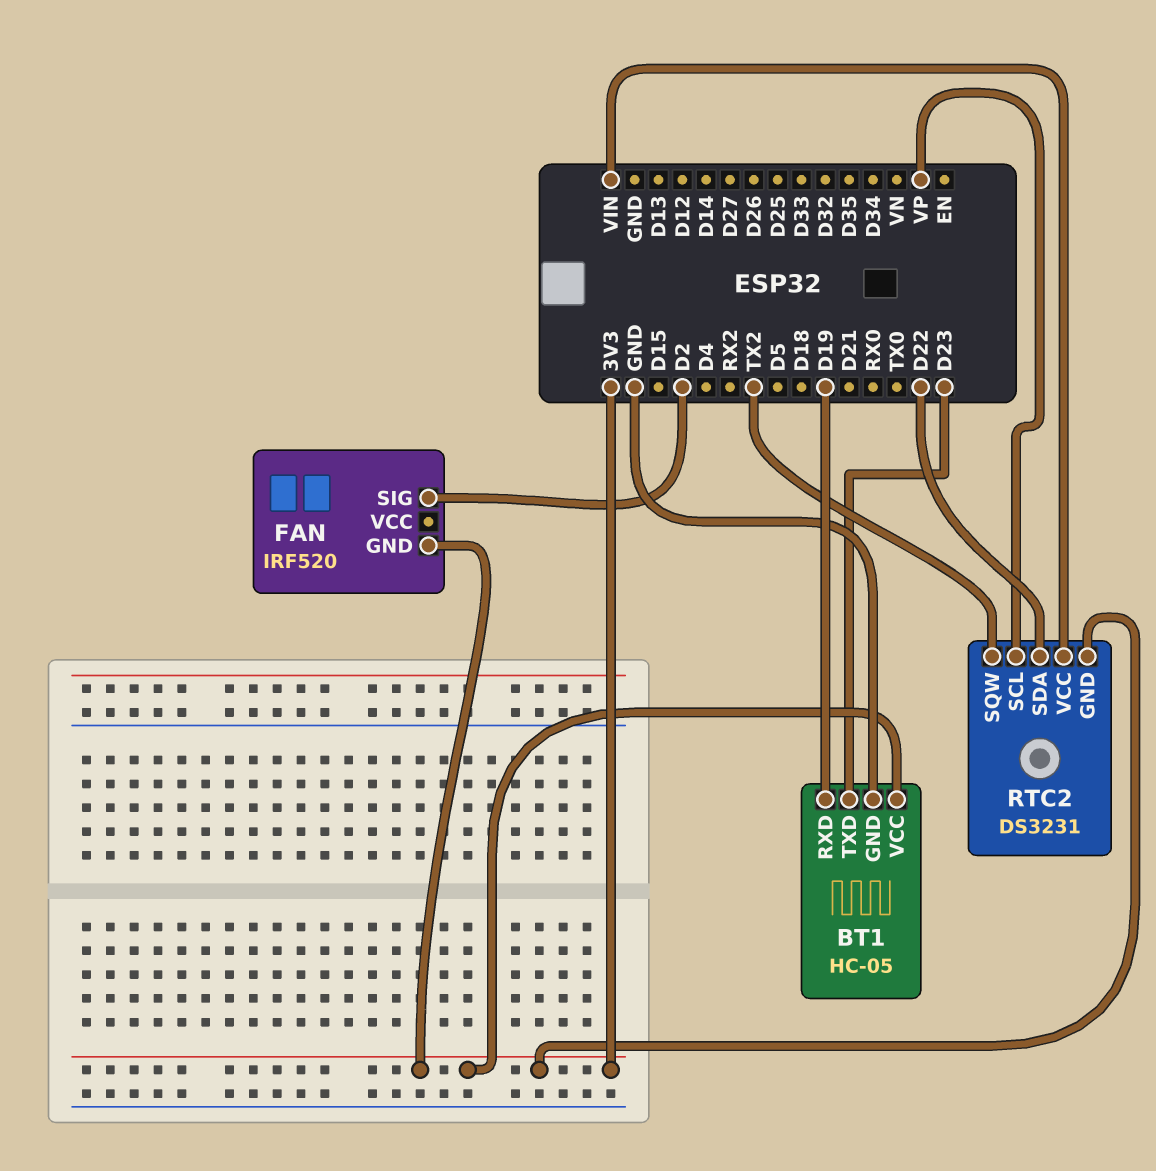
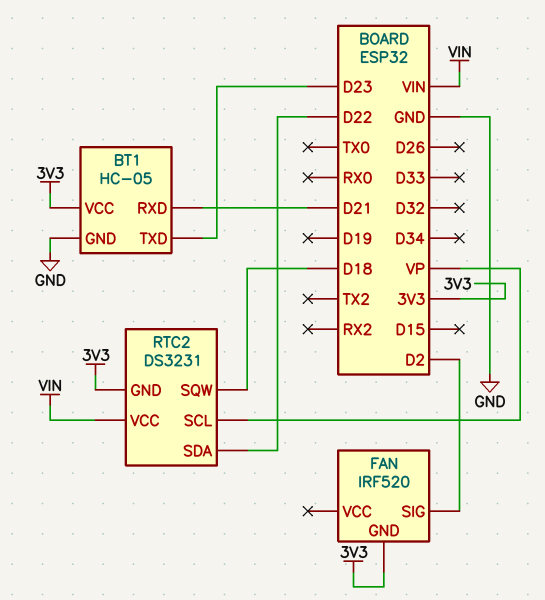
BT1 pin RXD: D19 -> D21
RTC2 pin SQW: TX2 -> D18

